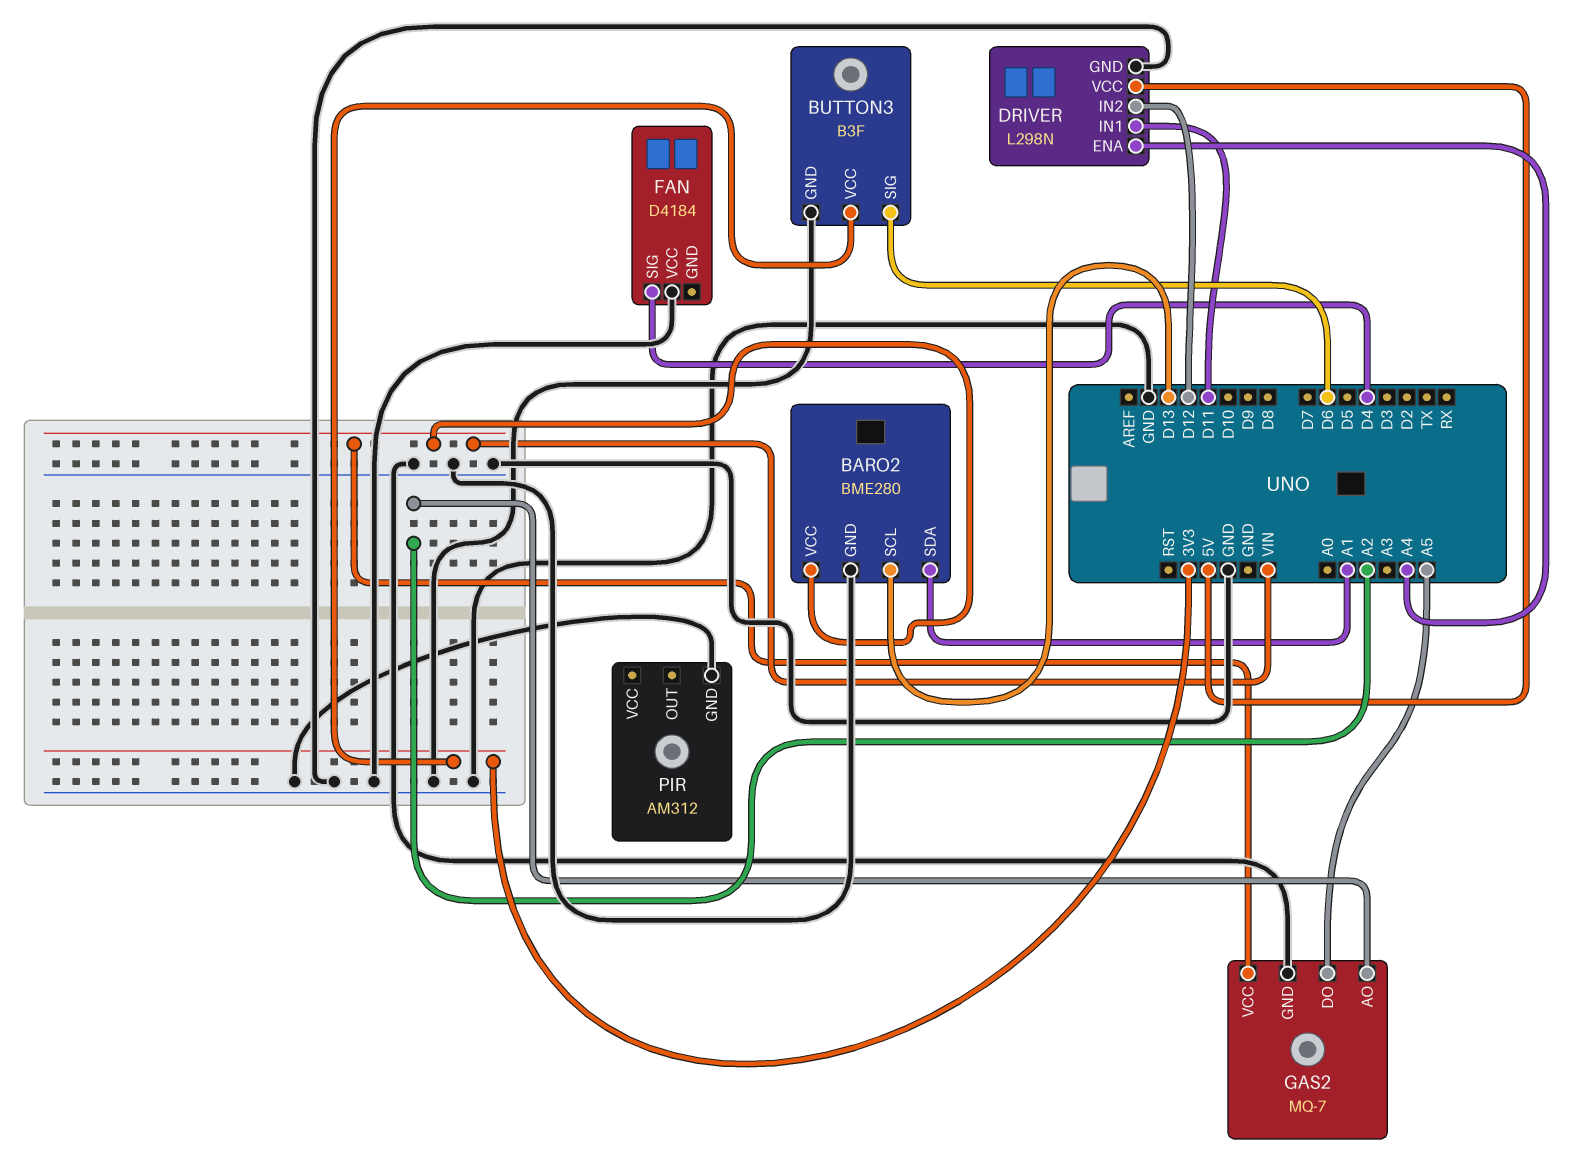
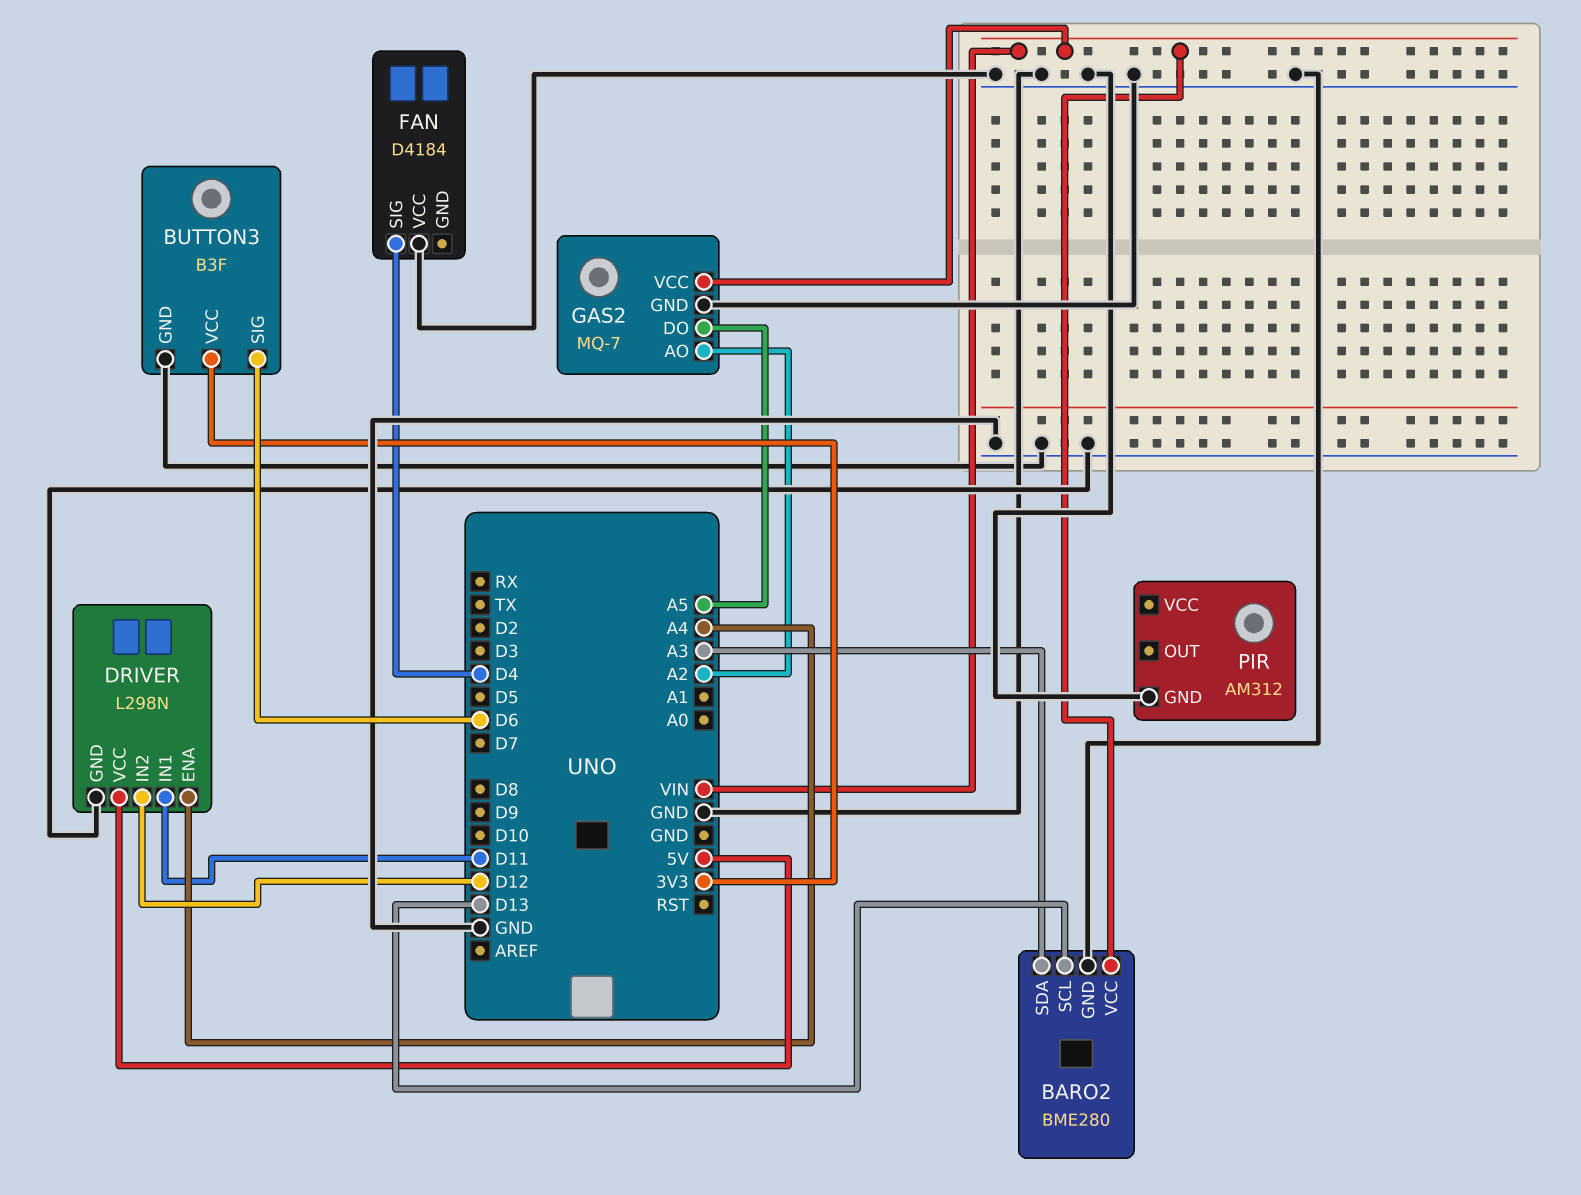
BARO2 pin SDA: A1 -> A3

